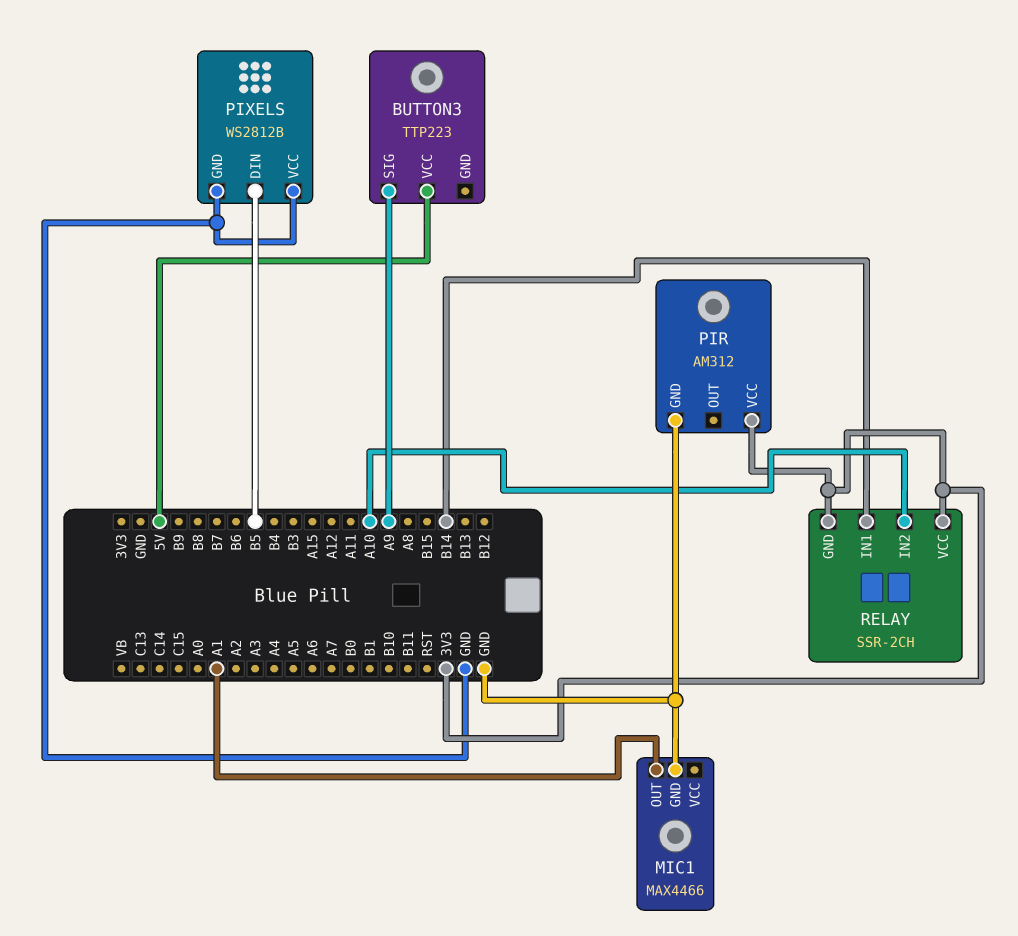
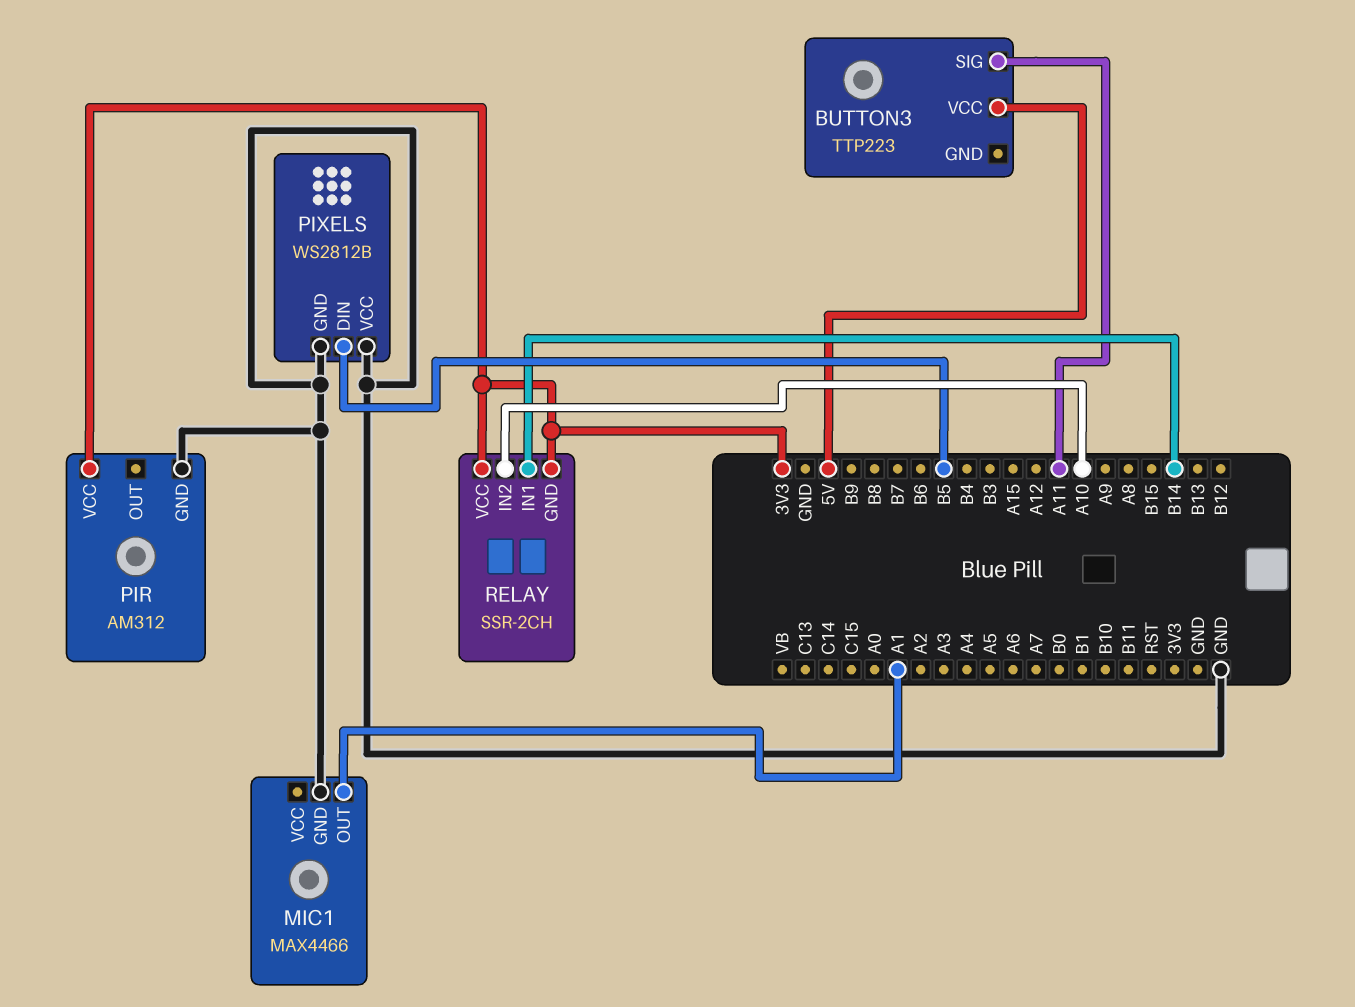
BUTTON3 pin SIG: A9 -> A11

